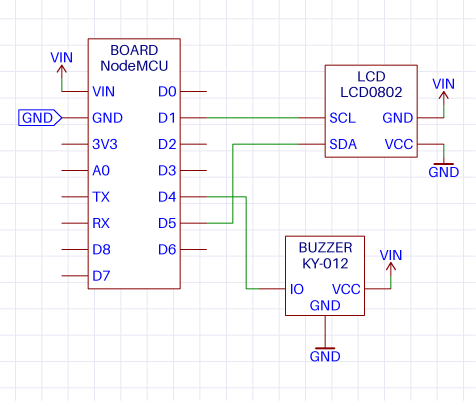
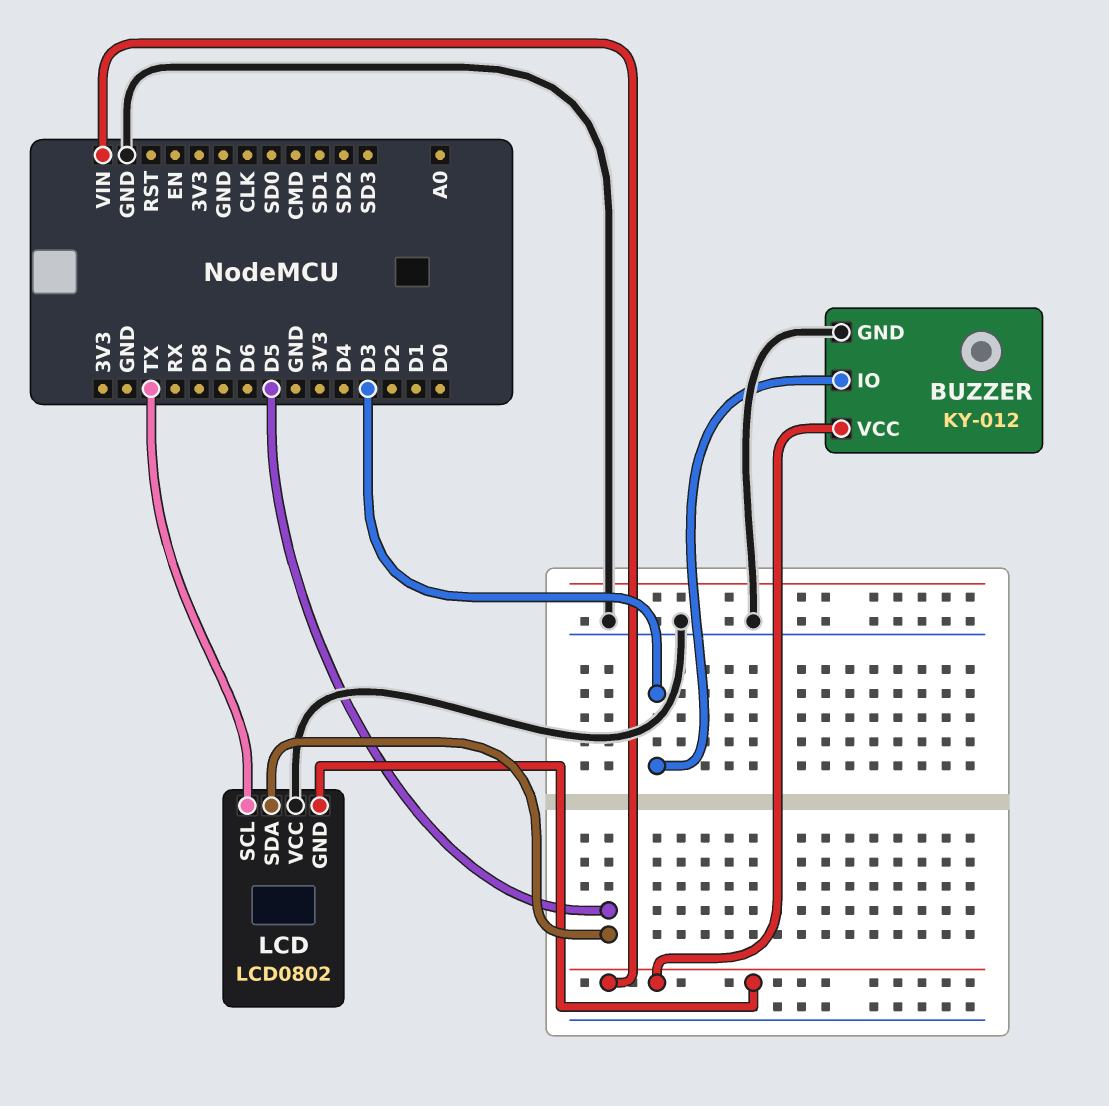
BUZZER pin IO: D4 -> D3
LCD pin SCL: D1 -> TX

